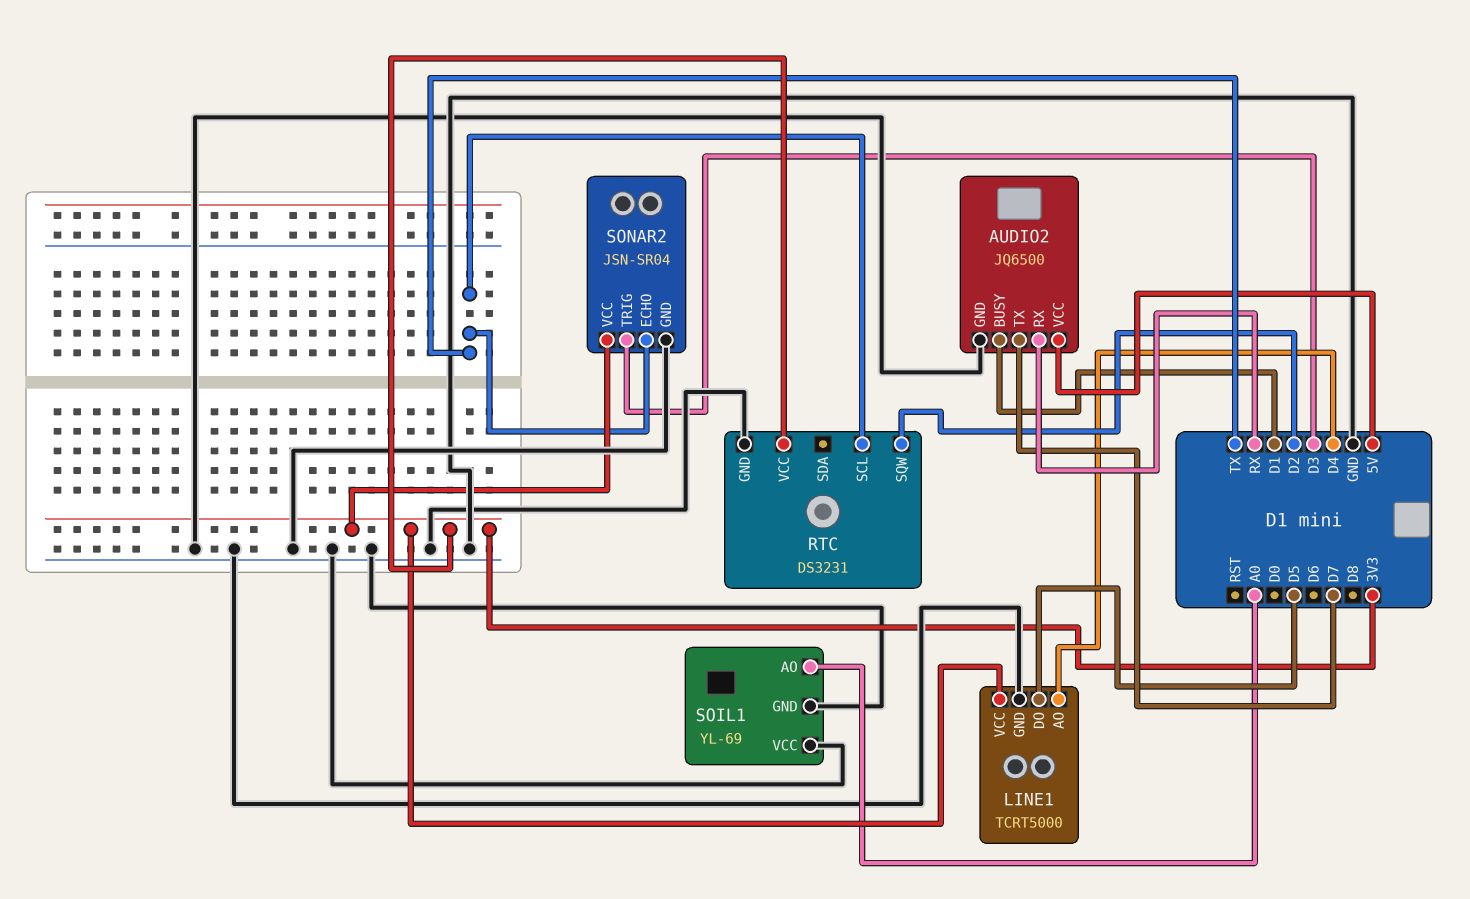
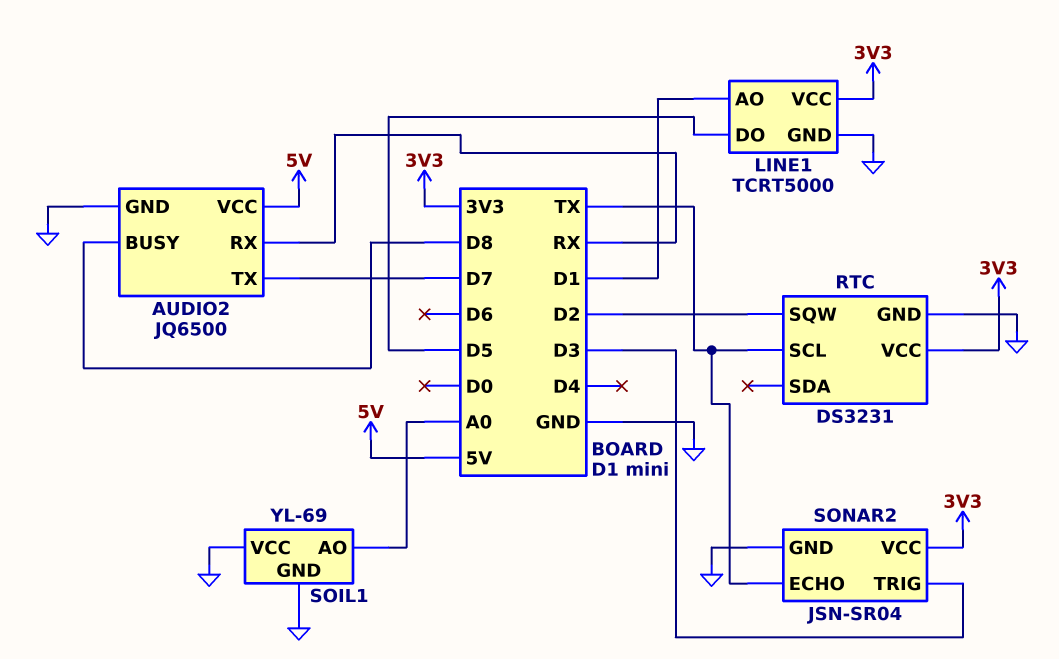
AUDIO2 pin BUSY: D1 -> D8
LINE1 pin AO: D4 -> D1

